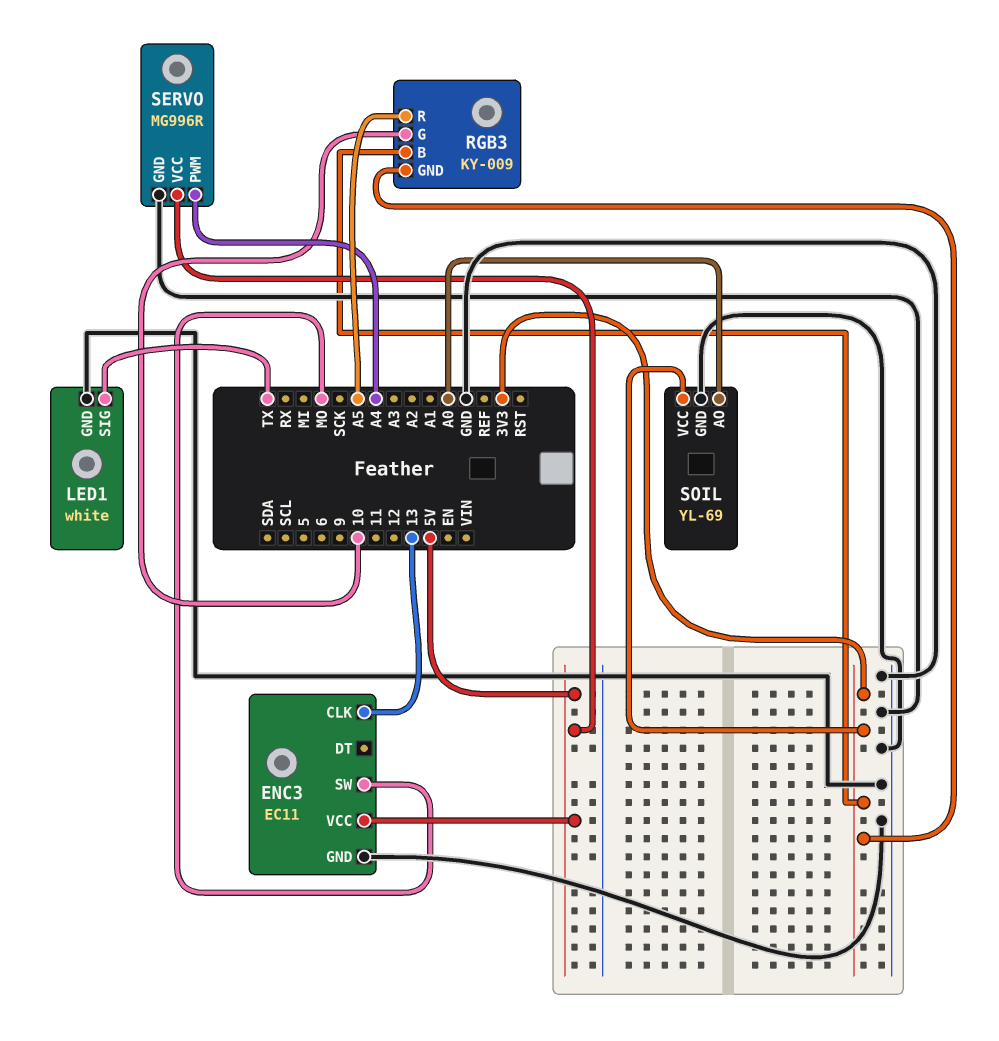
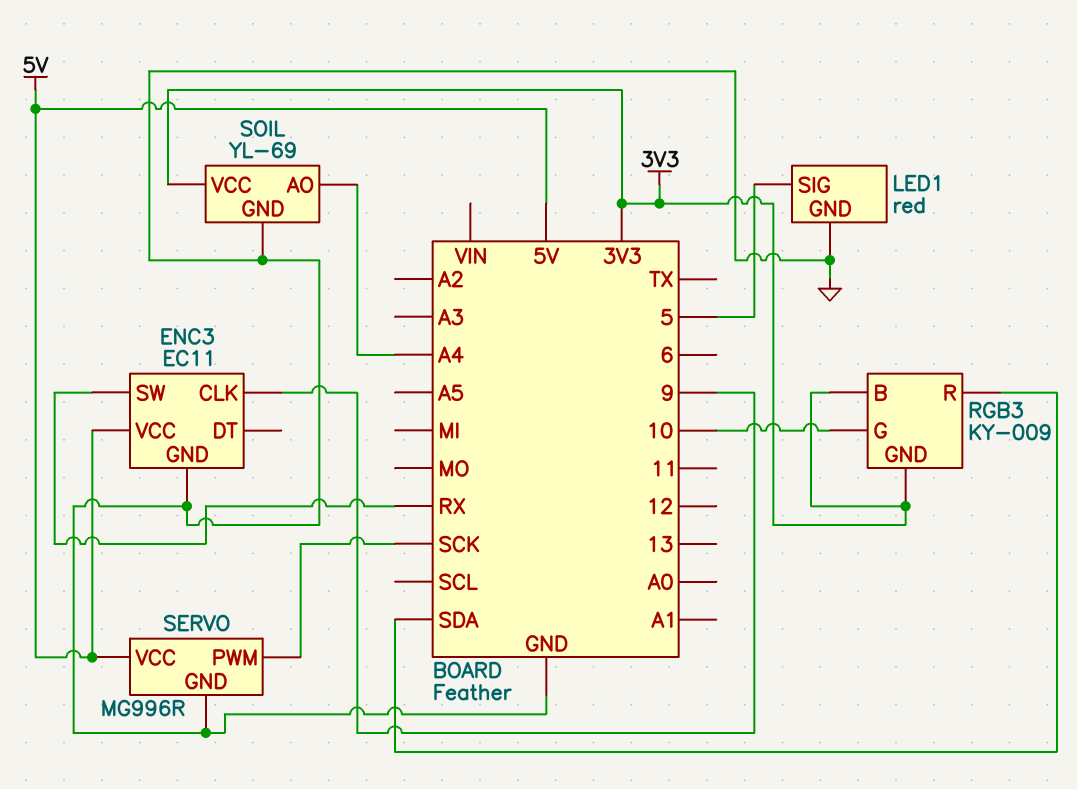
ENC3 pin CLK: 13 -> 9
ENC3 pin SW: MO -> RX
LED1: white -> red
LED1 pin SIG: TX -> 5
RGB3 pin R: A5 -> SDA
SERVO pin PWM: A4 -> SCK
SOIL pin AO: A0 -> A4

